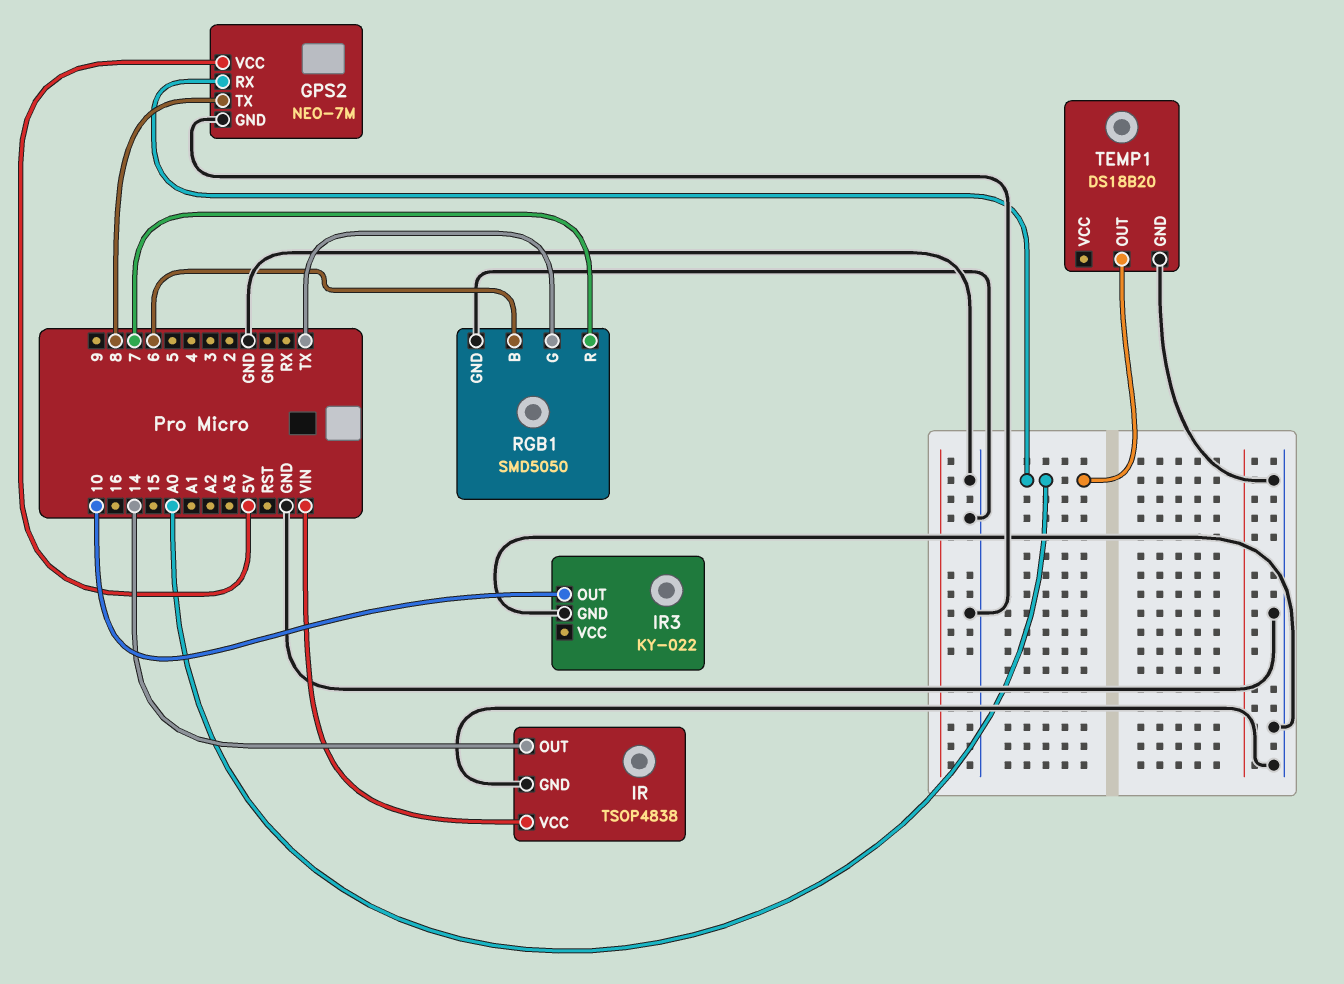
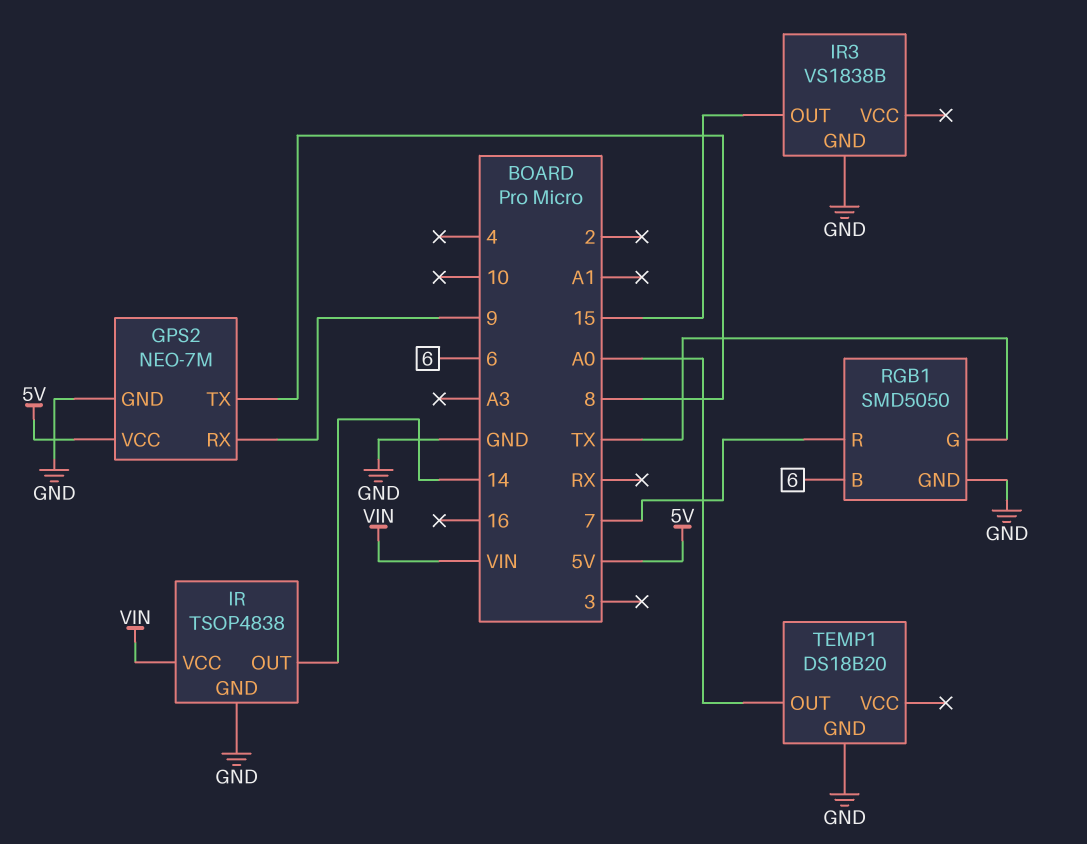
GPS2 pin RX: A0 -> 9
IR3: KY-022 -> VS1838B
IR3 pin OUT: 10 -> 15

